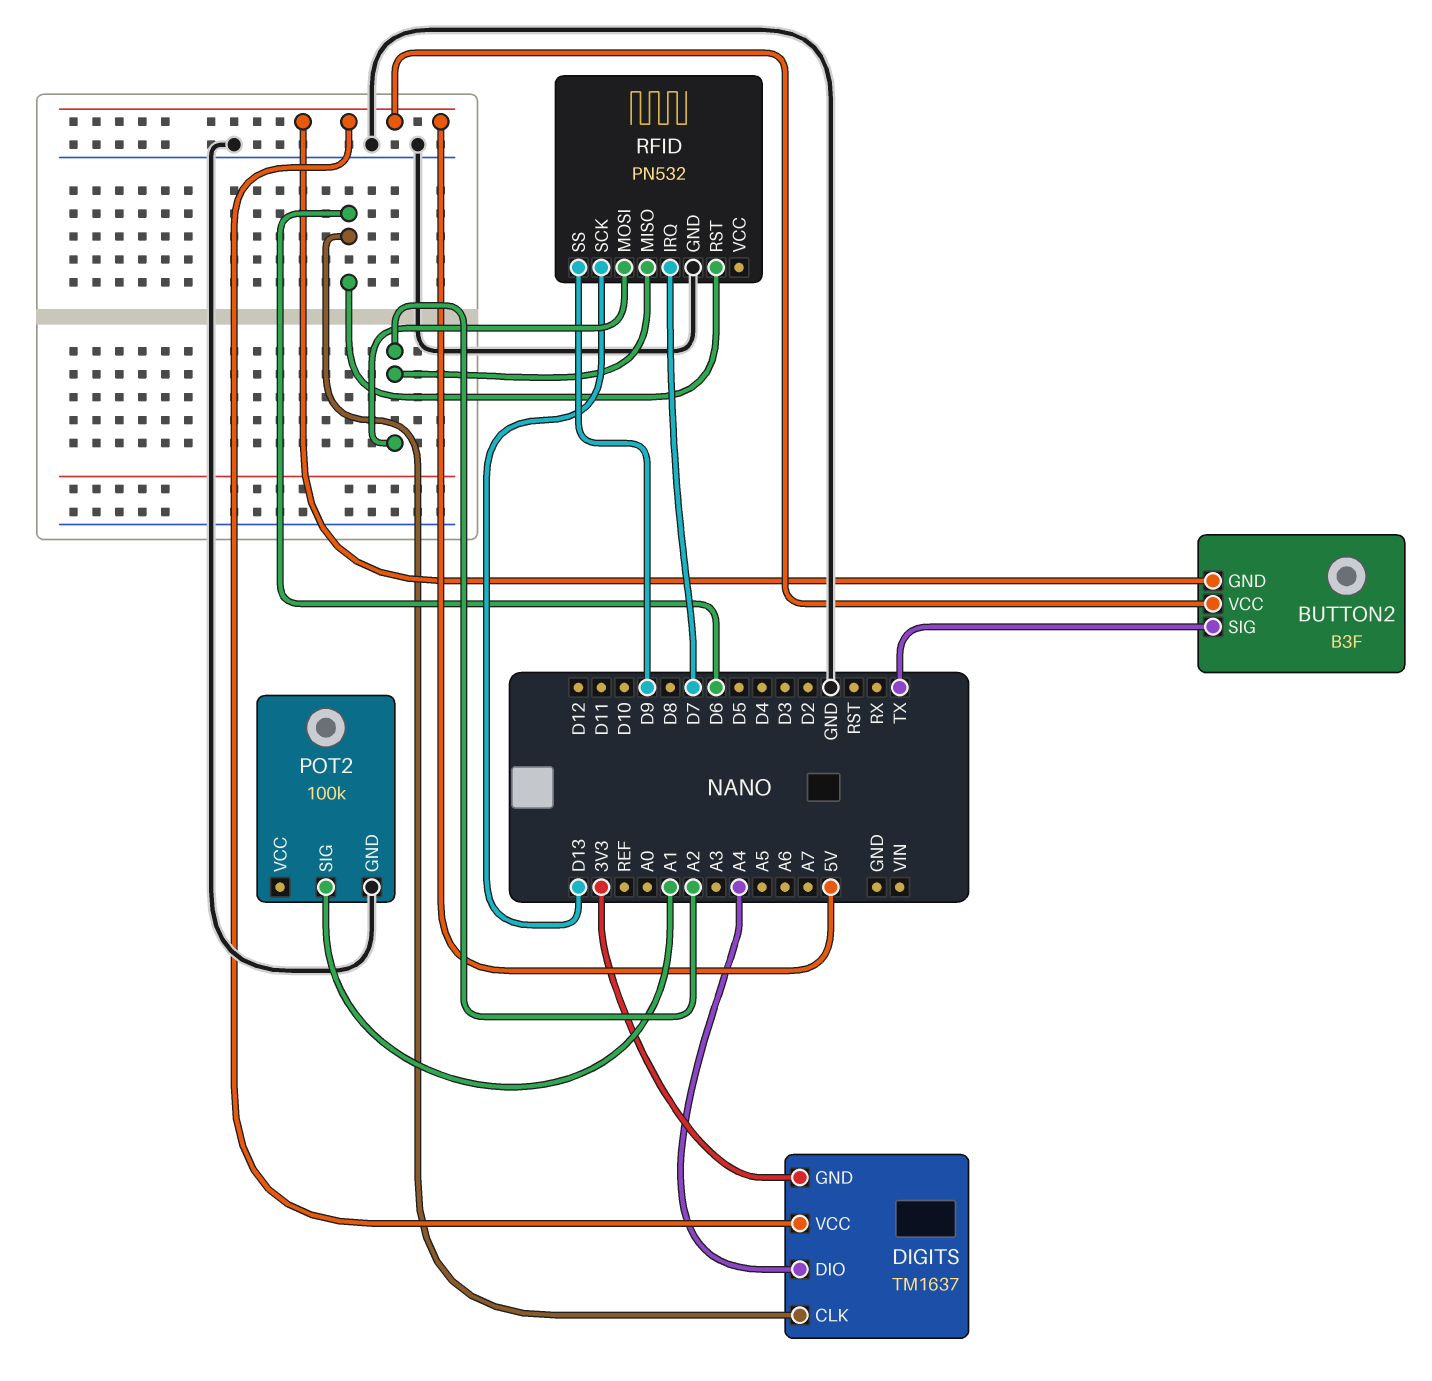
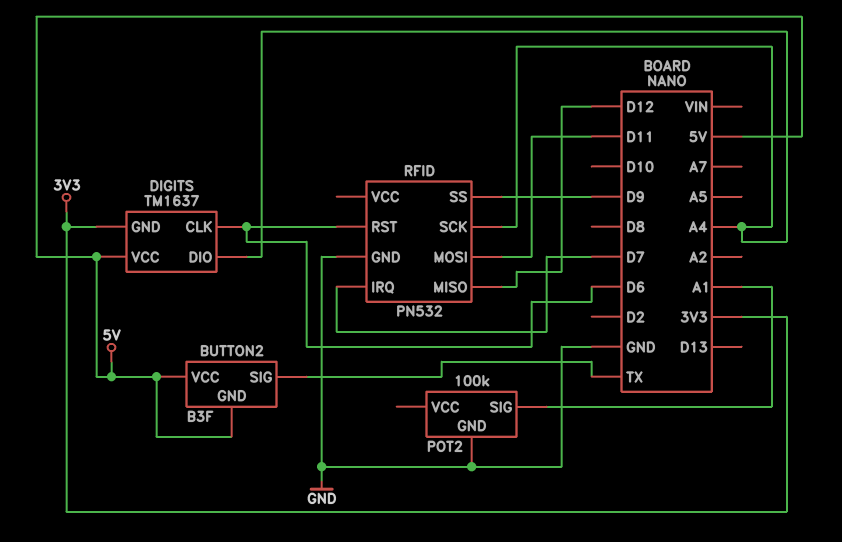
RFID pin MISO: A2 -> D12
RFID pin MOSI: A2 -> D11
RFID pin SCK: D13 -> A4

